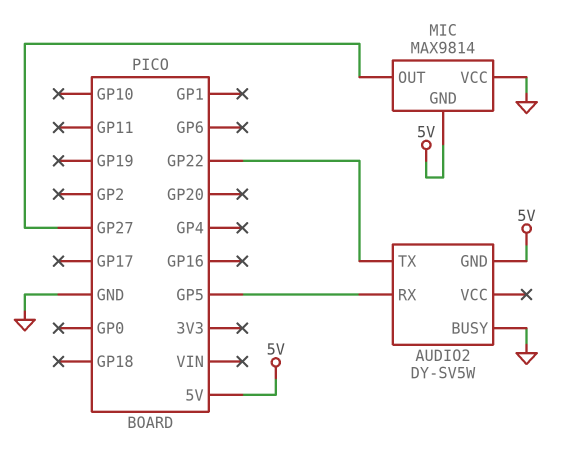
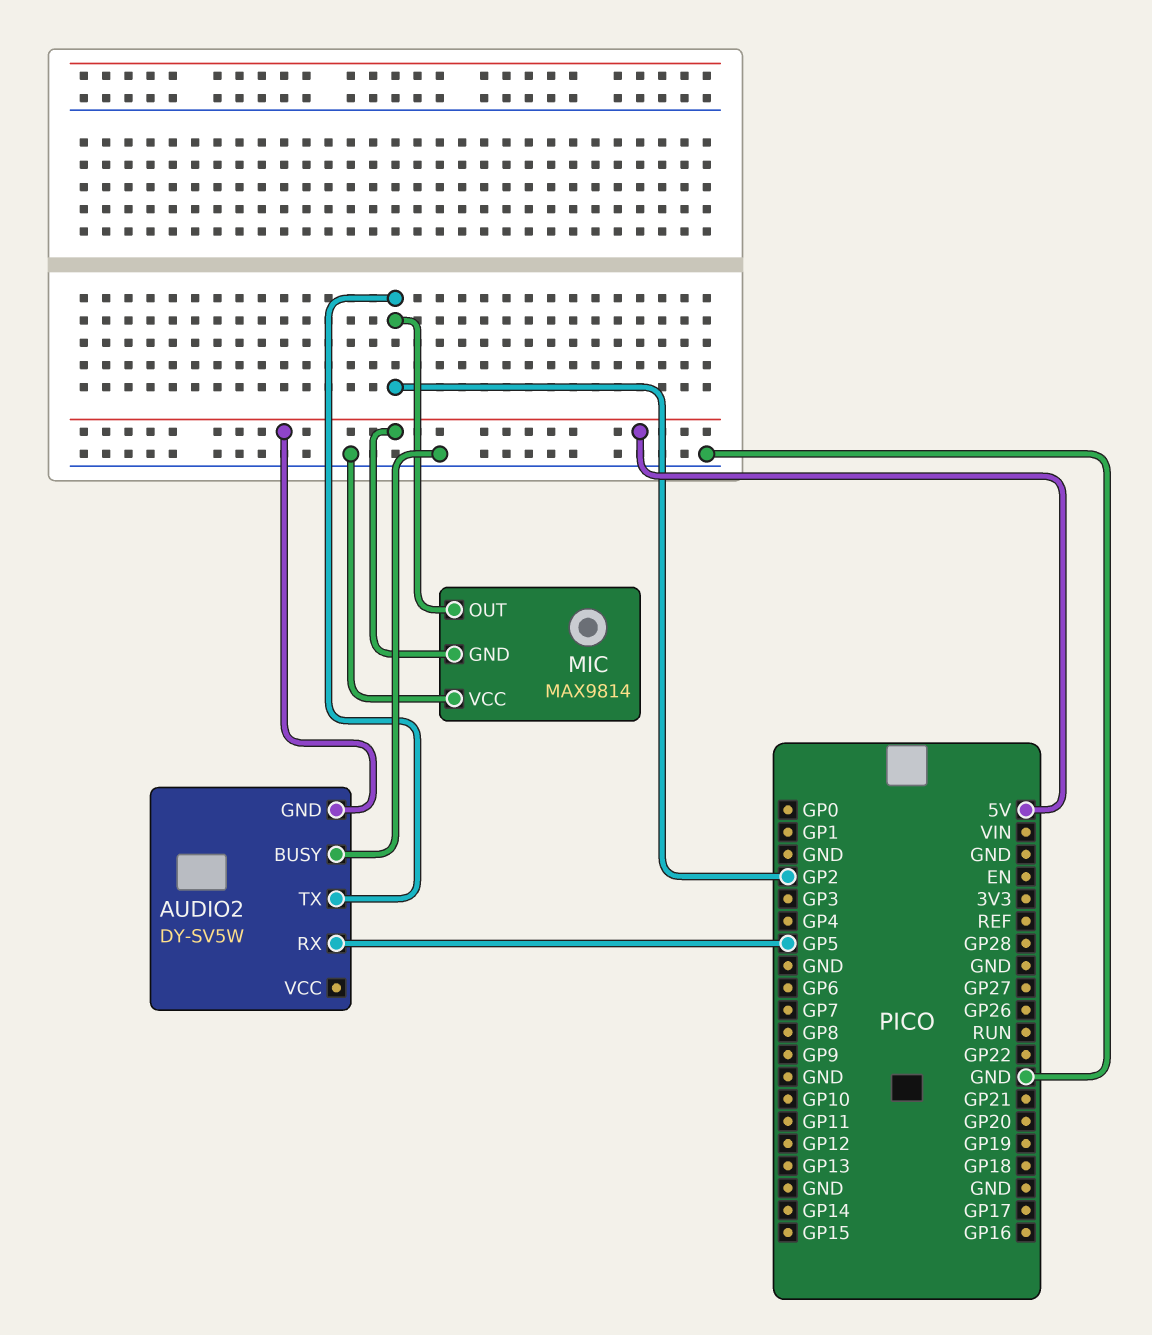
AUDIO2 pin TX: GP22 -> GP2
MIC pin OUT: GP27 -> GP2

